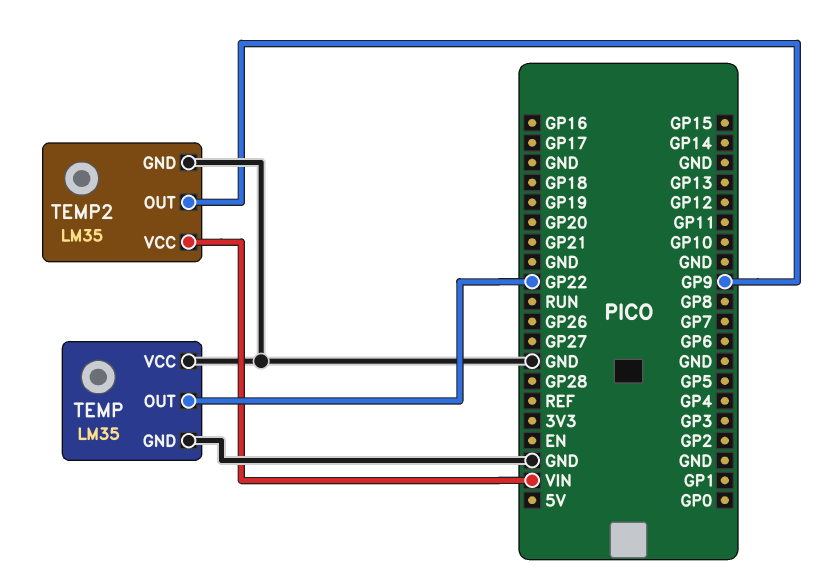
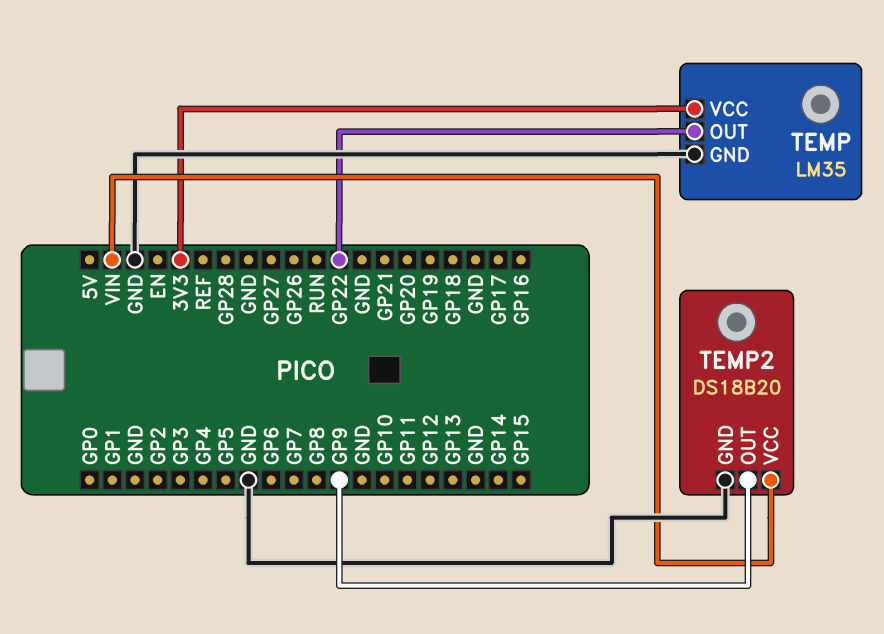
TEMP pin VCC: GND -> 3V3
TEMP2: LM35 -> DS18B20

